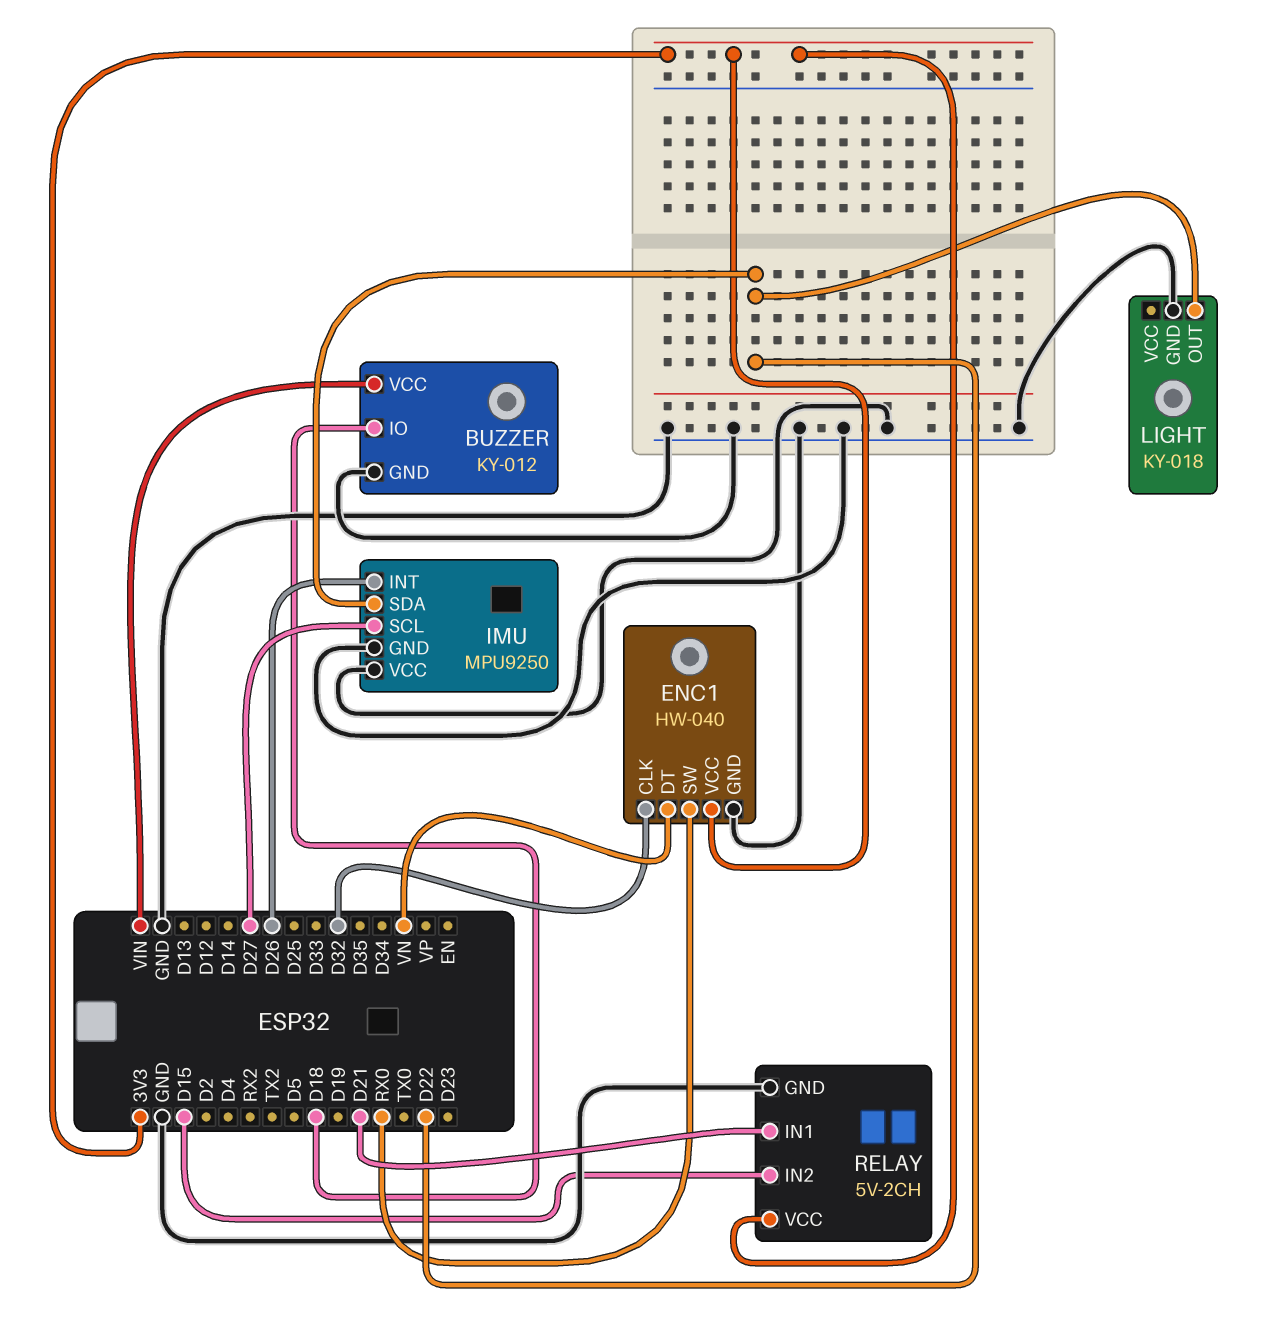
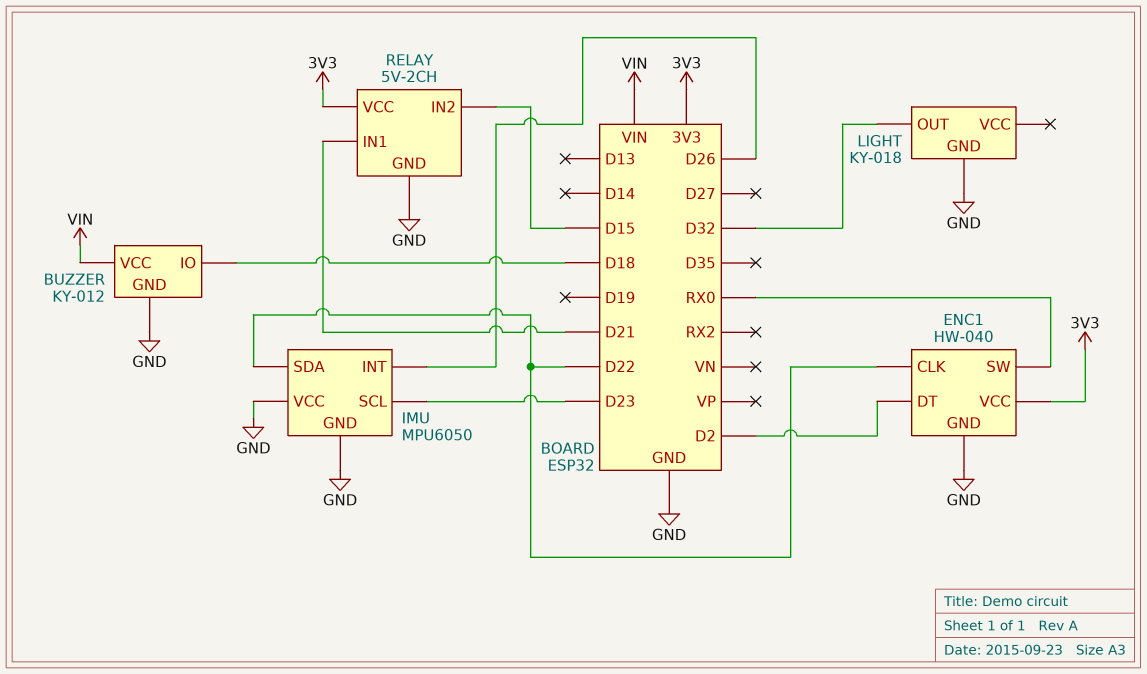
ENC1 pin CLK: D32 -> D22
ENC1 pin DT: VN -> D2
IMU: MPU9250 -> MPU6050
IMU pin SCL: D27 -> D23
LIGHT pin OUT: D22 -> D32

